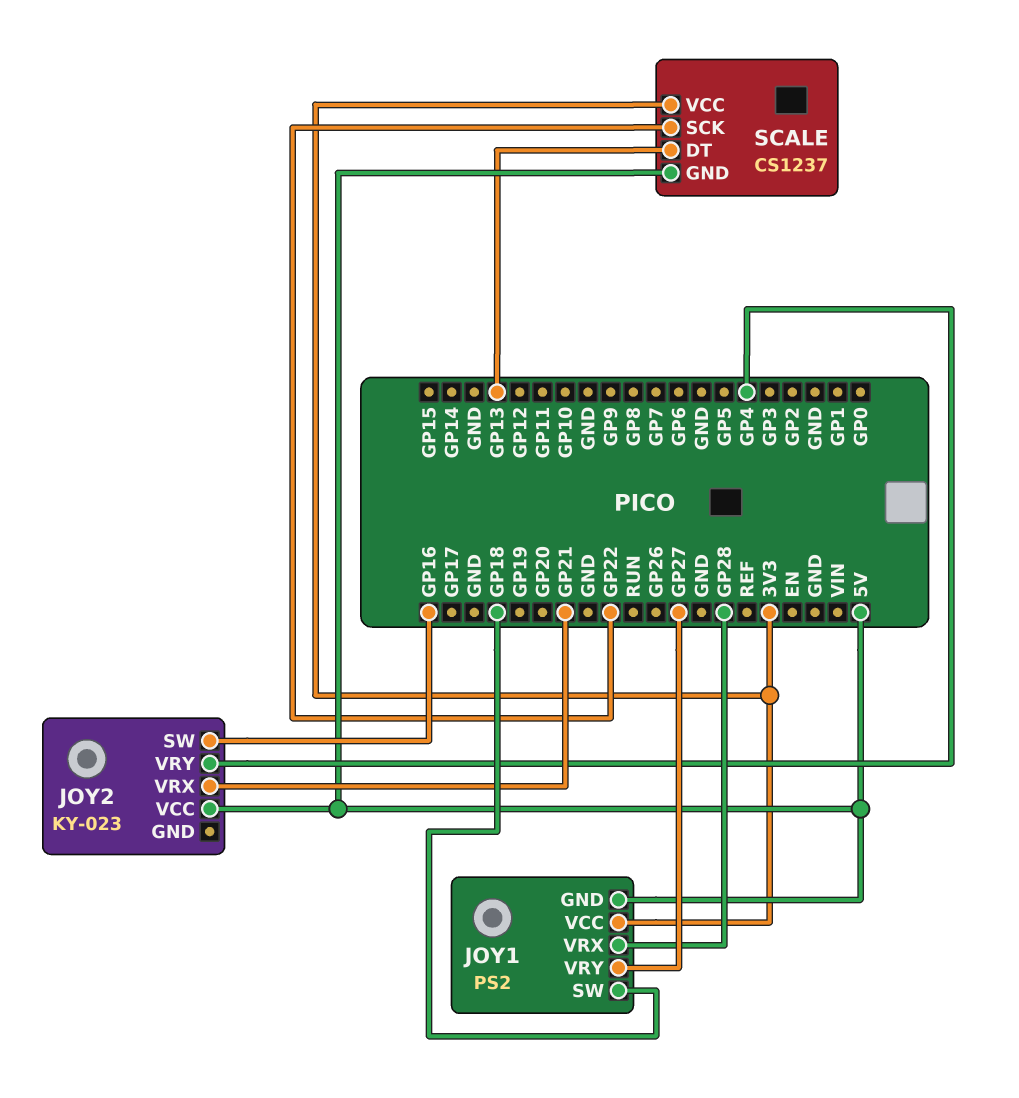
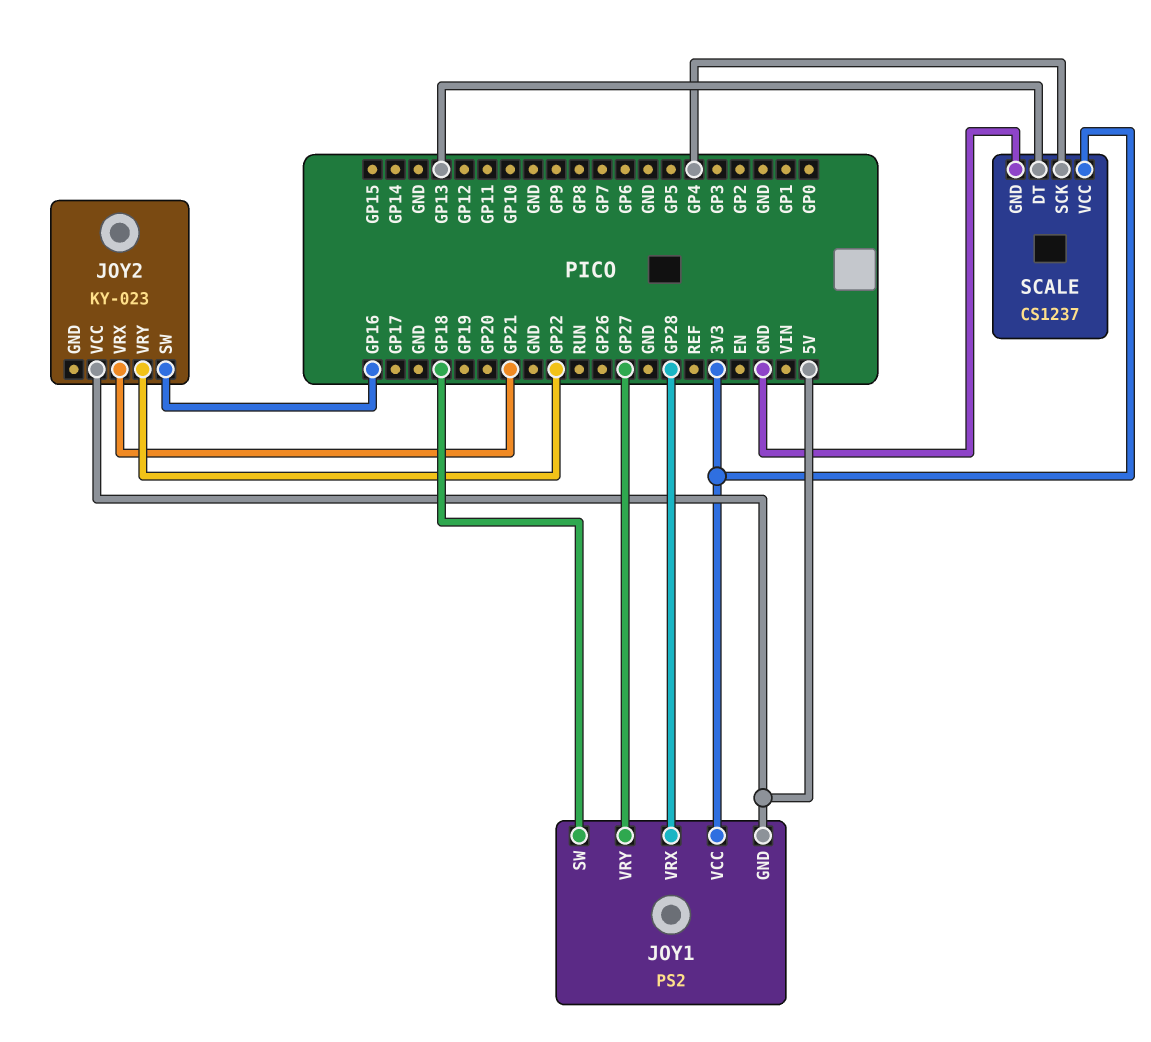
JOY2 pin VRY: GP4 -> GP22
SCALE pin GND: 5V -> GND
SCALE pin SCK: GP22 -> GP4

